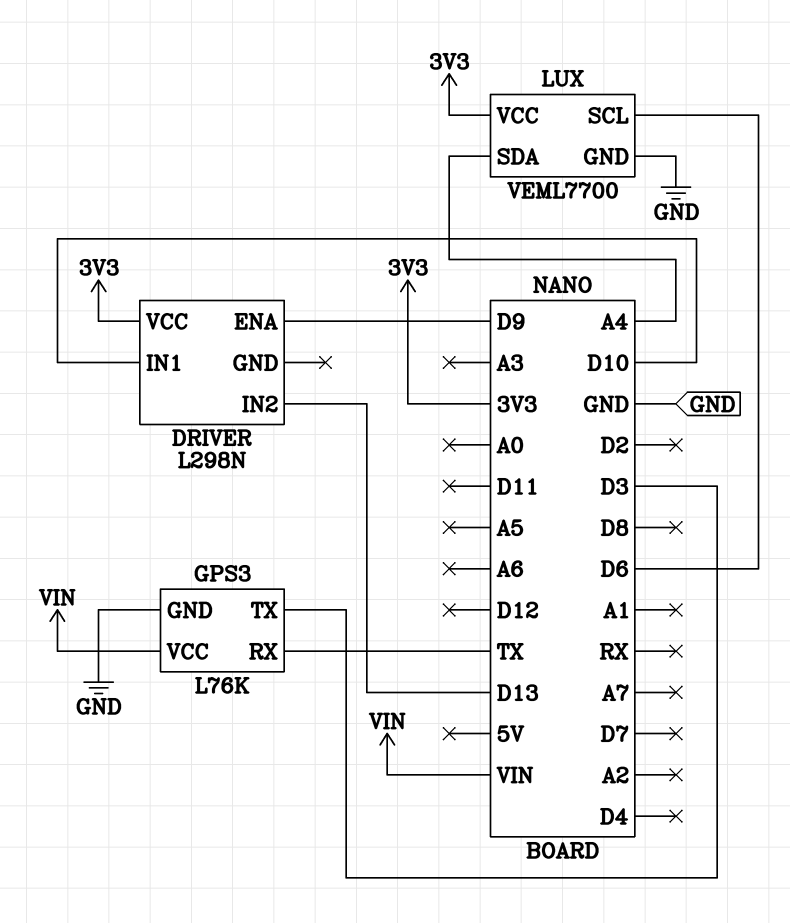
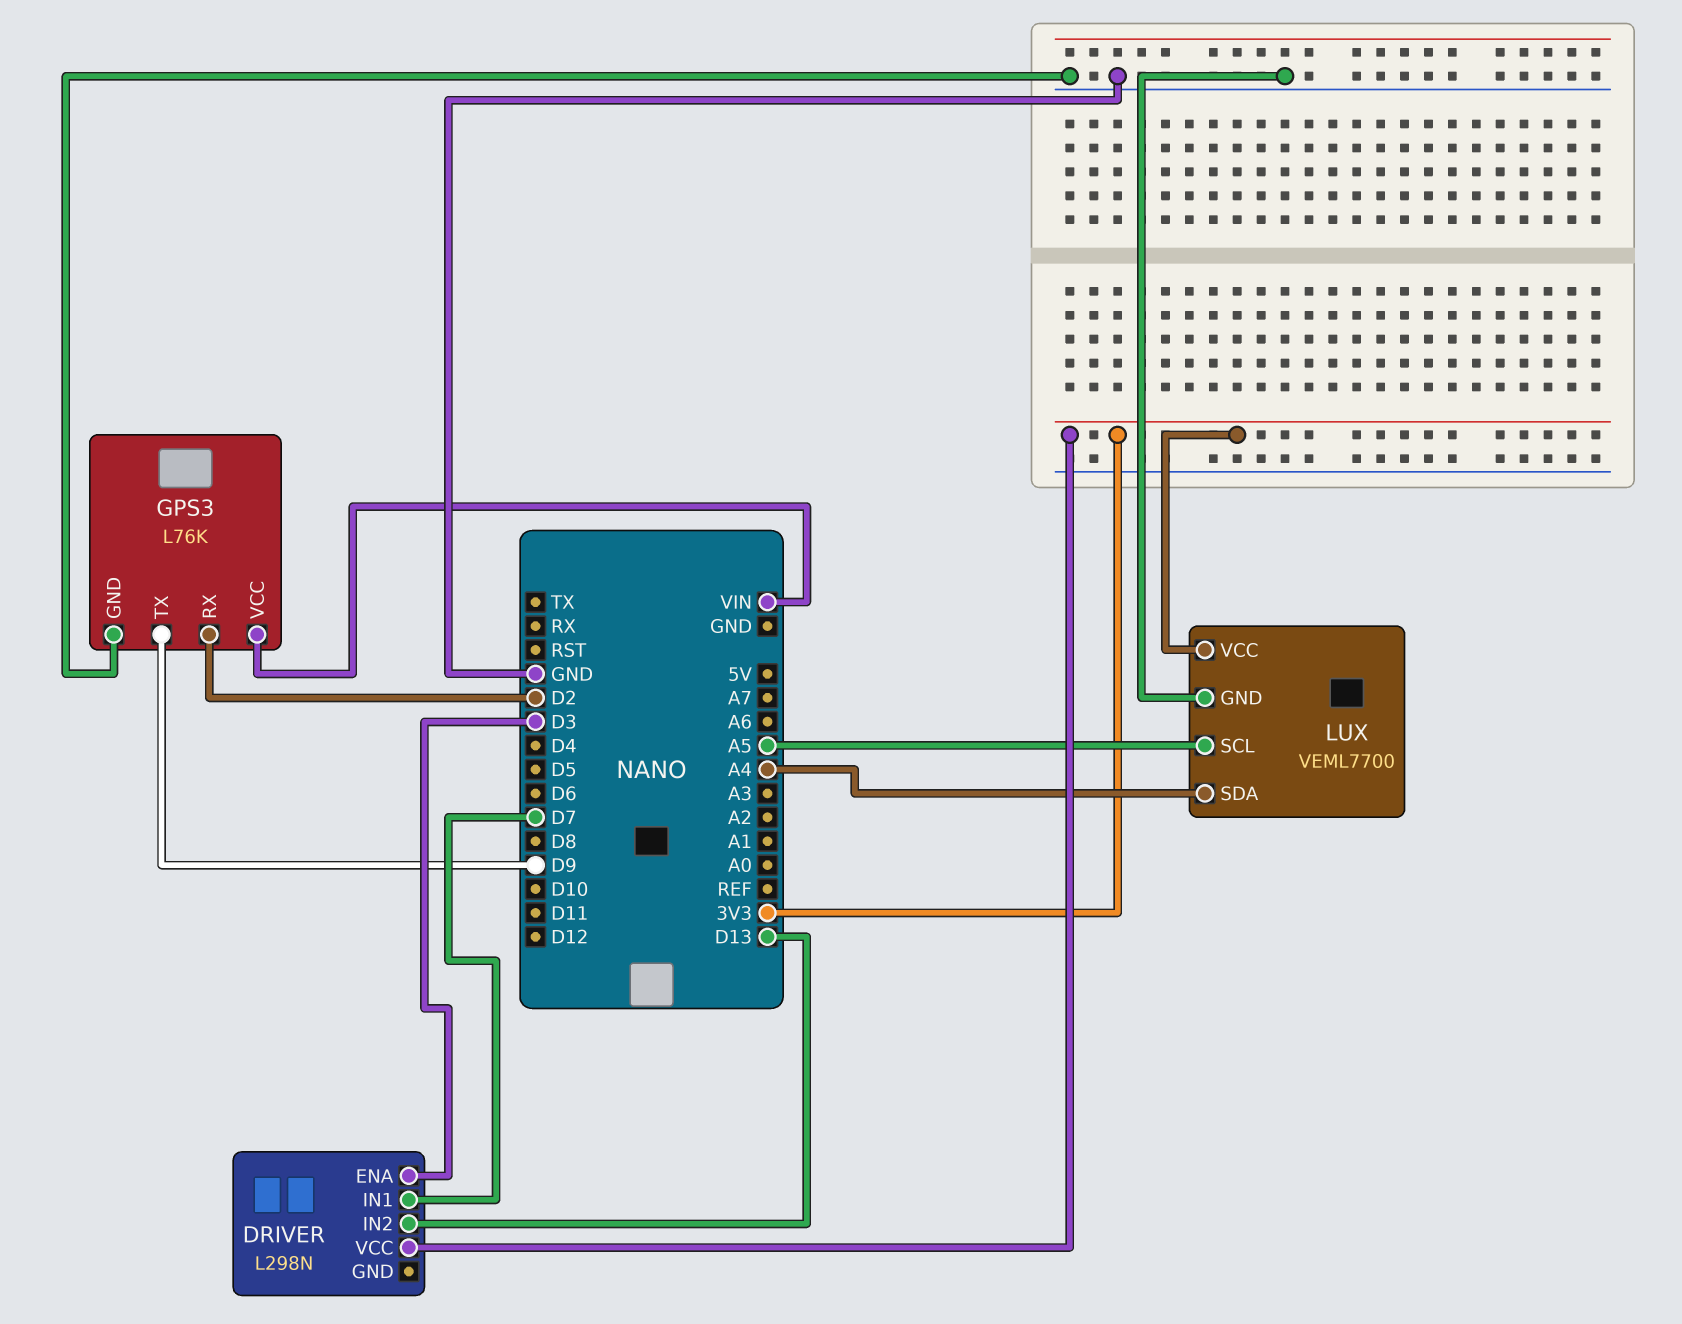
DRIVER pin ENA: D9 -> D3
DRIVER pin IN1: D10 -> D7
GPS3 pin RX: TX -> D2
GPS3 pin TX: D3 -> D9
LUX pin SCL: D6 -> A5

